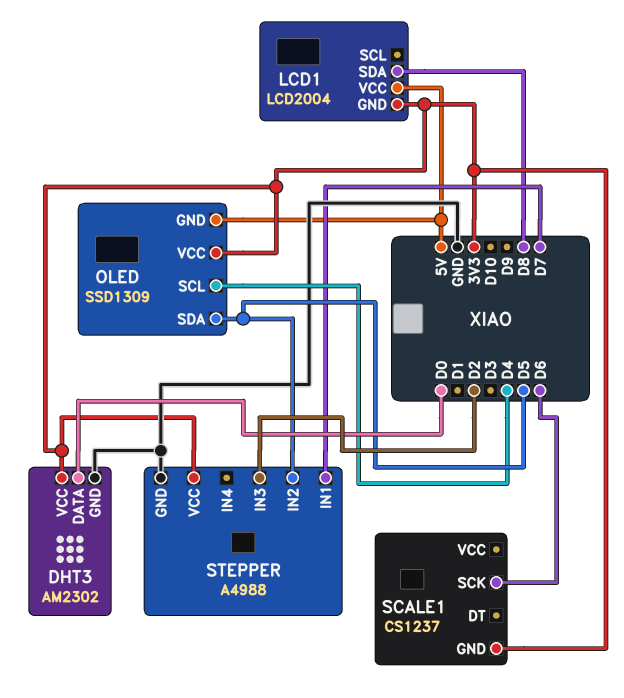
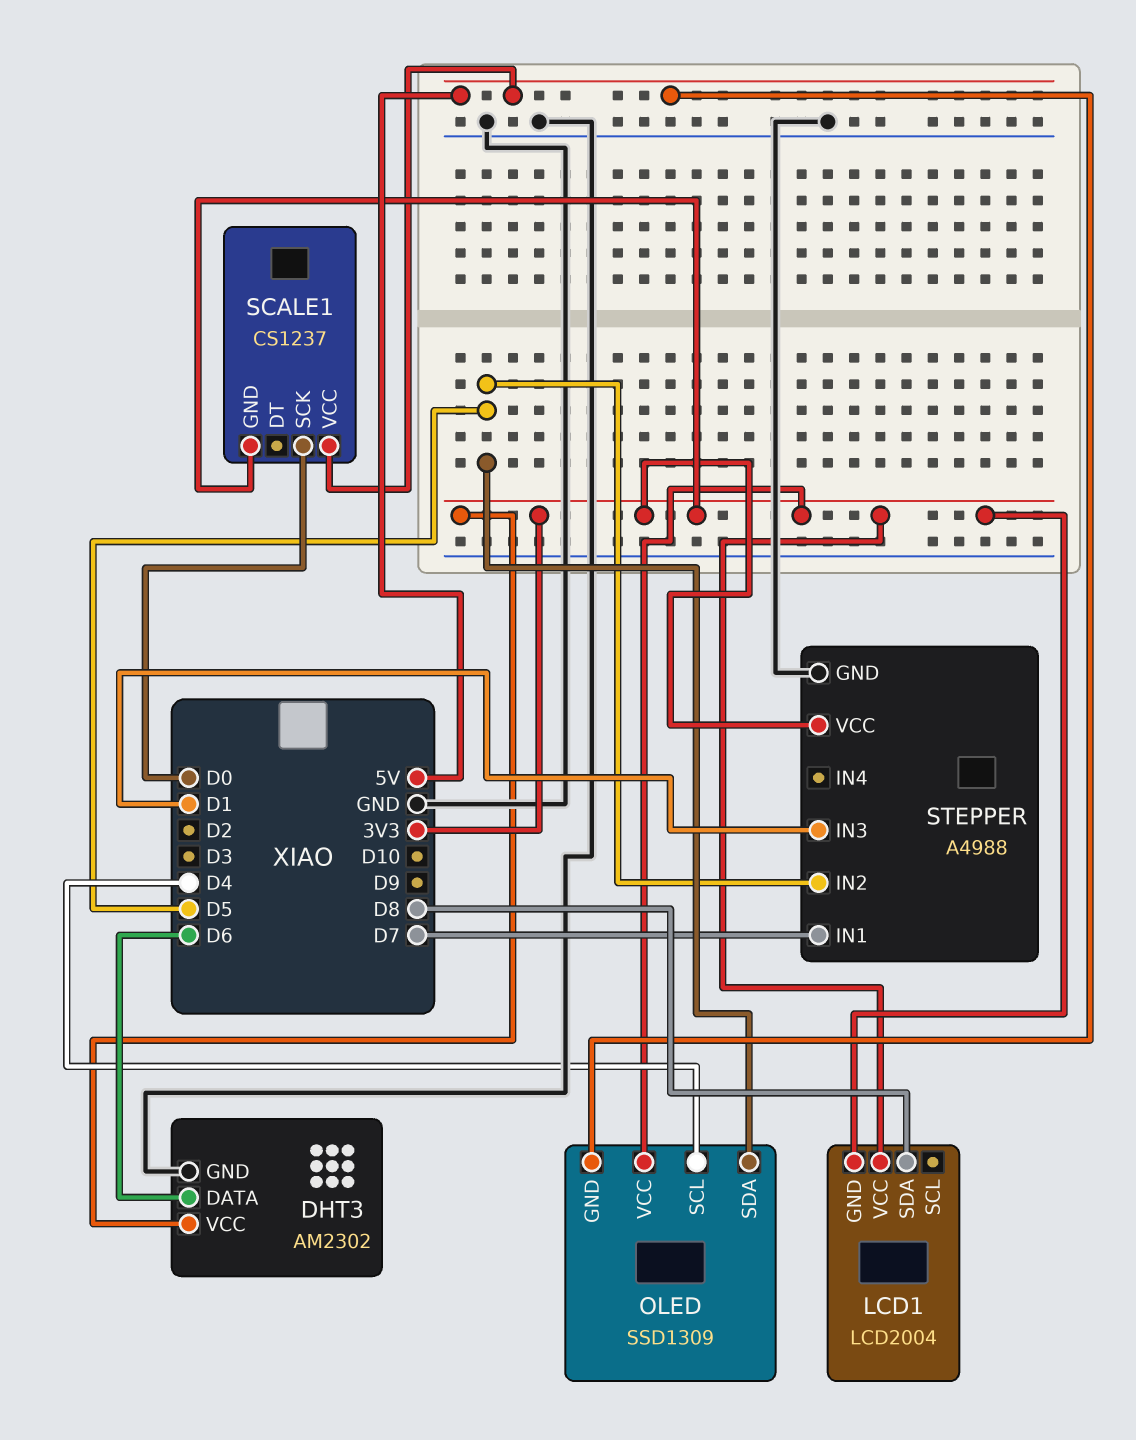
DHT3 pin DATA: D0 -> D6
LCD1 pin VCC: 5V -> 3V3
SCALE1 pin SCK: D6 -> D0
SCALE1 pin VCC: none -> 5V
STEPPER pin IN3: D2 -> D1

